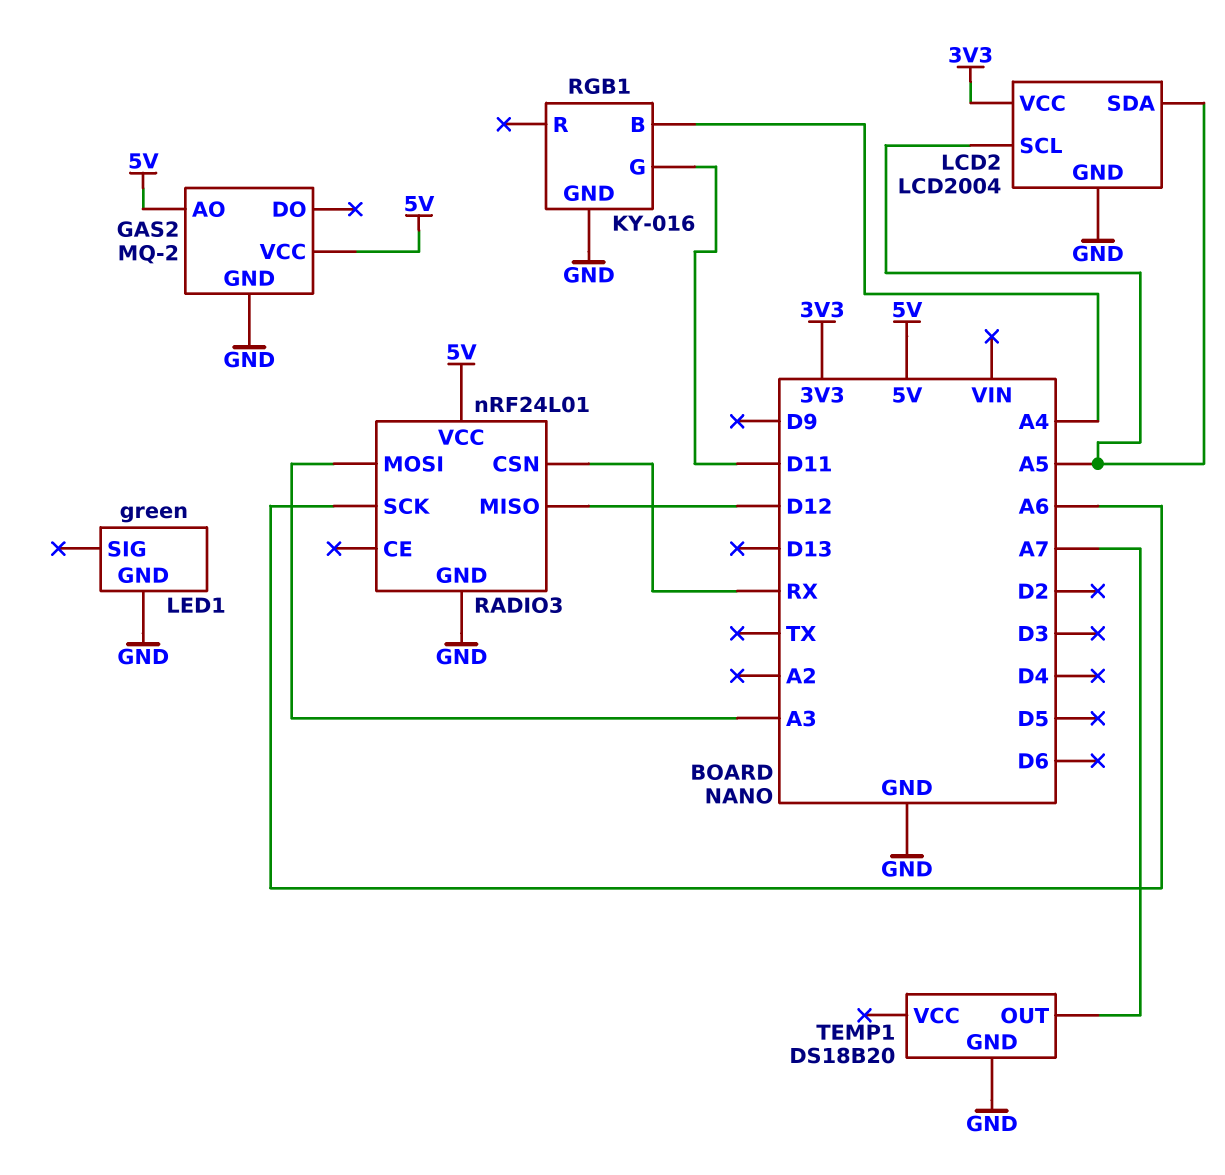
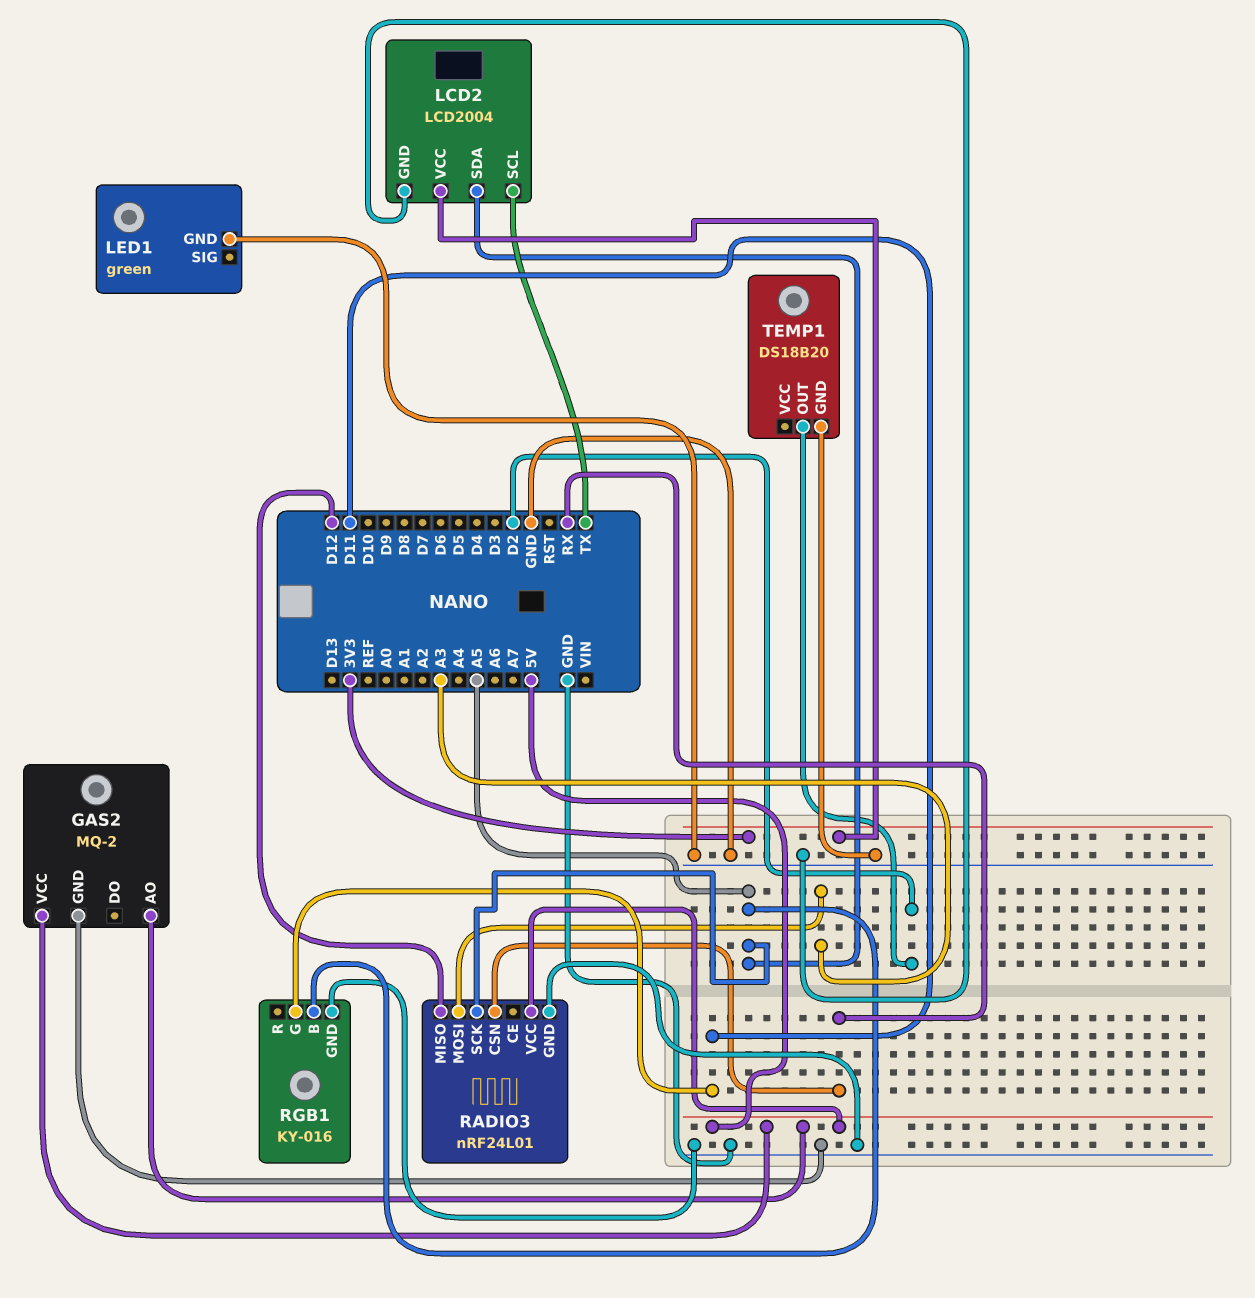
LCD2 pin SCL: A5 -> TX
RADIO3 pin SCK: A6 -> A5
RGB1 pin B: A4 -> A5
TEMP1 pin OUT: A7 -> D2

